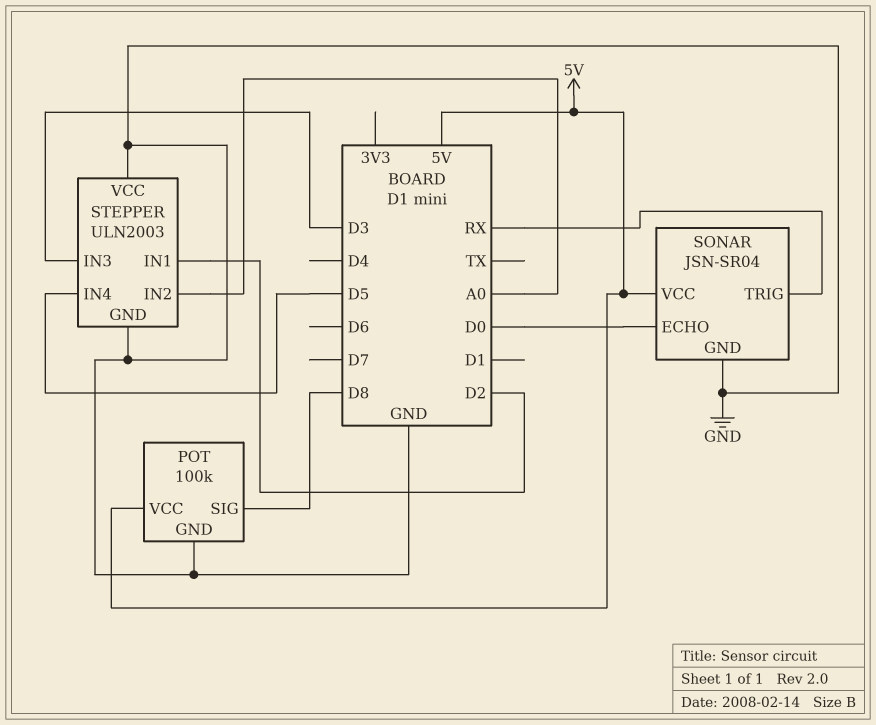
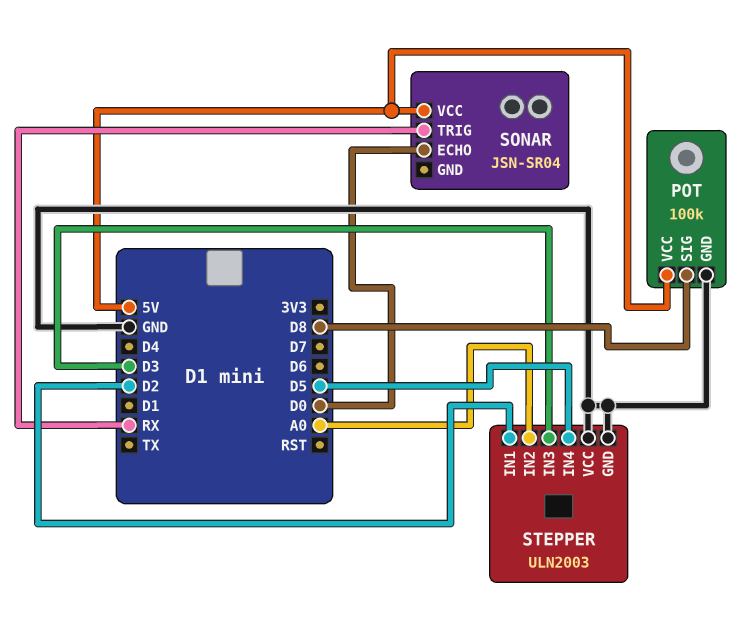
SONAR pin GND: GND -> none

